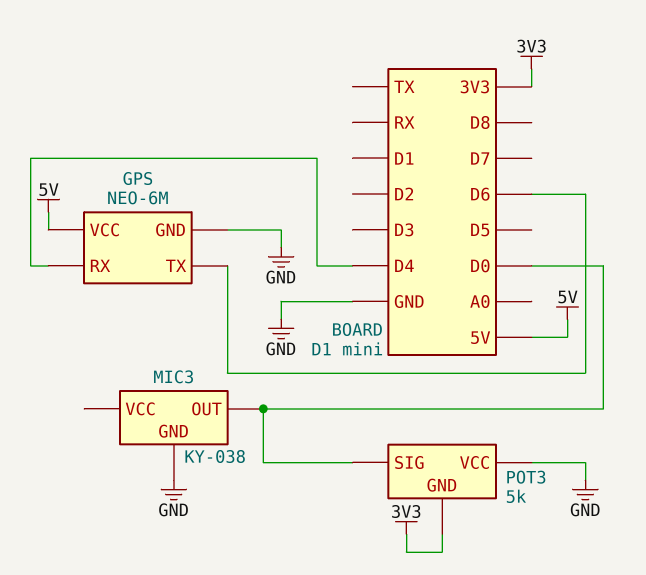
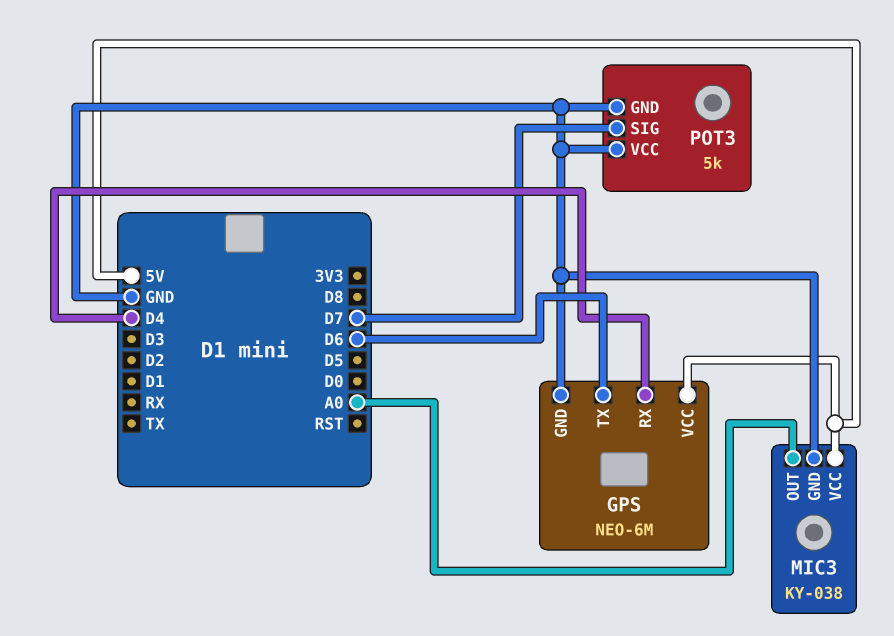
MIC3 pin OUT: D0 -> A0
MIC3 pin VCC: none -> 5V
POT3 pin GND: 3V3 -> GND
POT3 pin SIG: D0 -> D7

